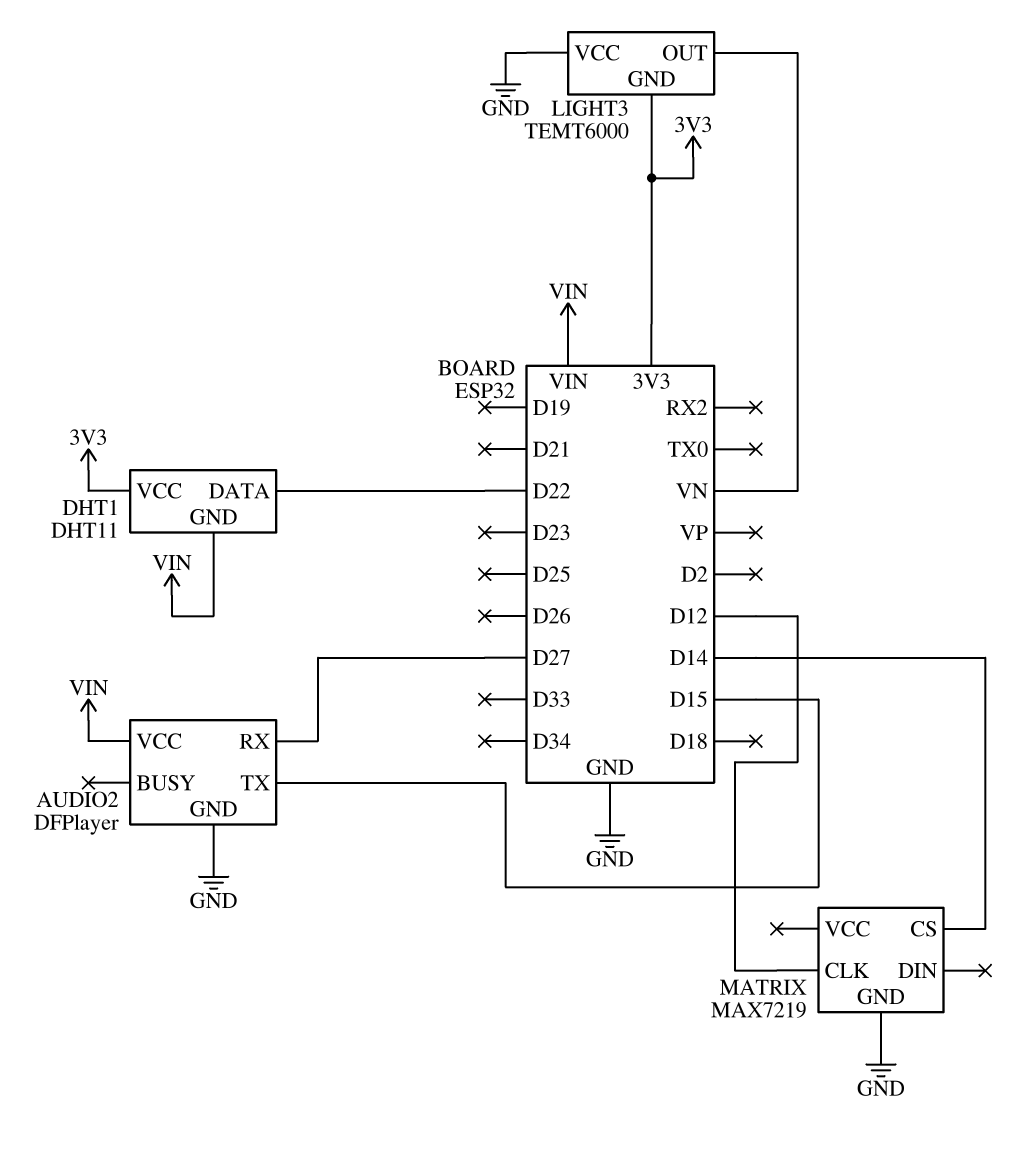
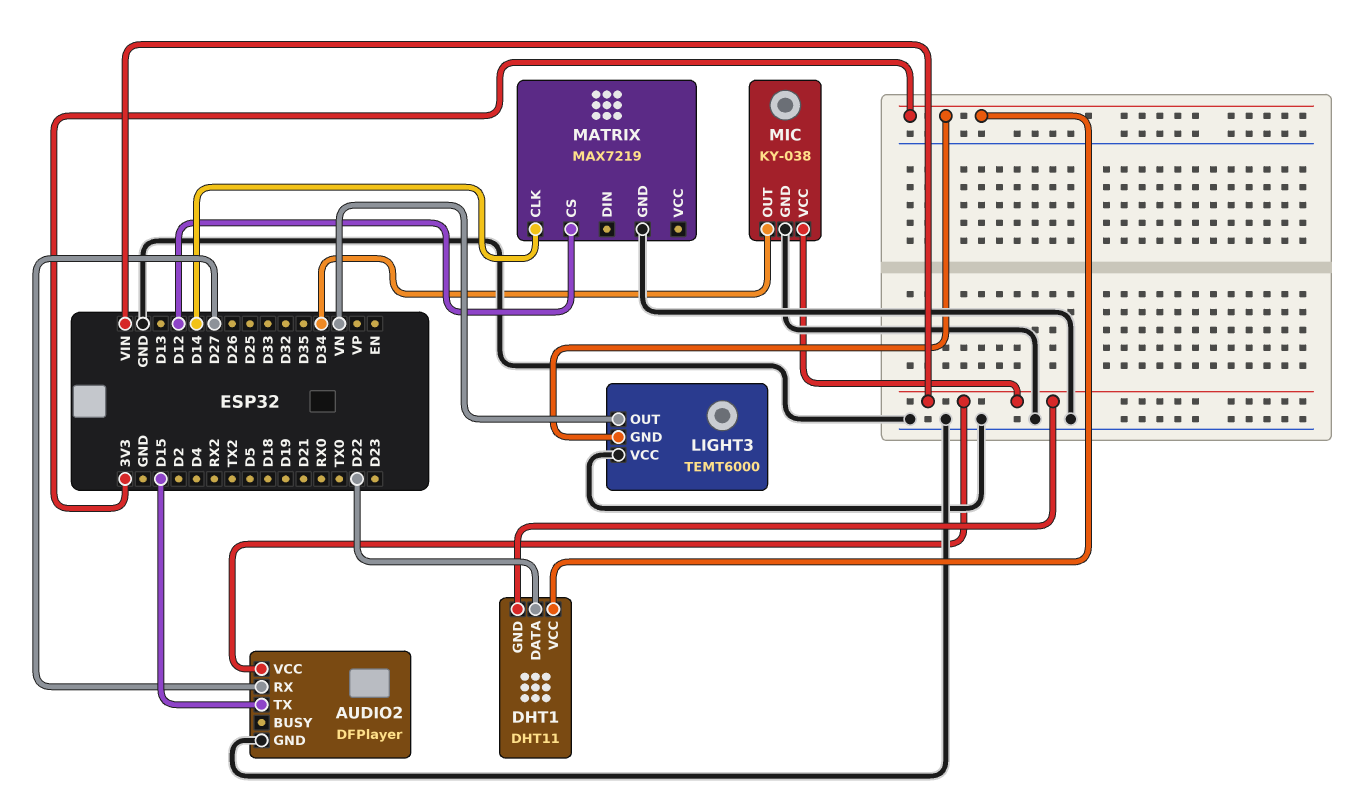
MATRIX pin CLK: D12 -> D14
MATRIX pin CS: D14 -> D12
MIC: none -> KY-038
MIC pin GND: none -> GND
MIC pin OUT: none -> D34
MIC pin VCC: none -> VIN

